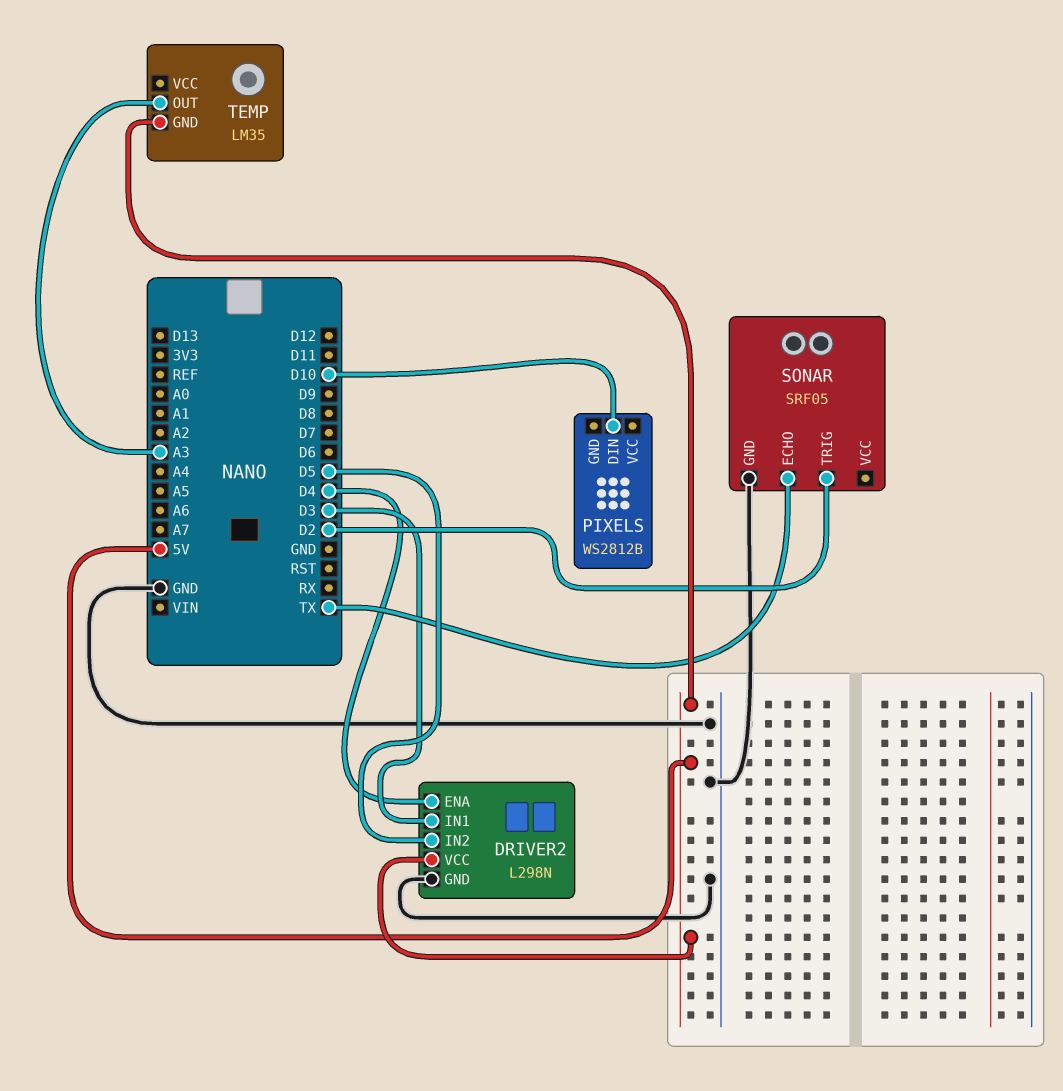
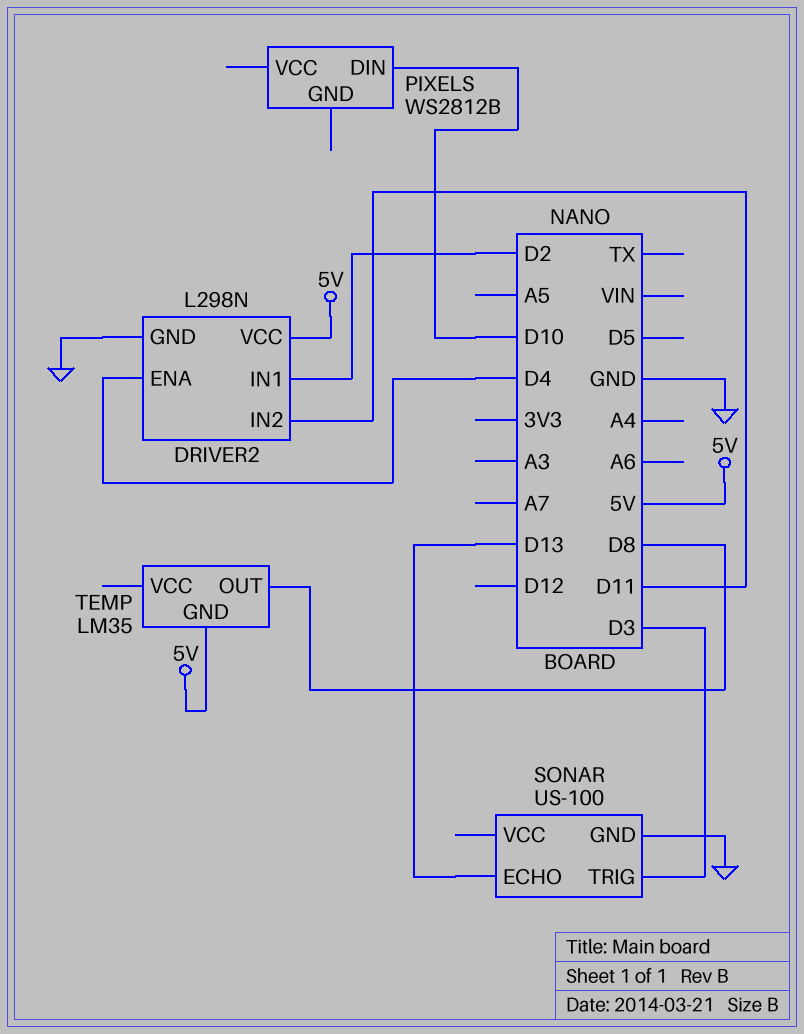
DRIVER2 pin IN1: D3 -> D2
DRIVER2 pin IN2: D5 -> D11
SONAR: SRF05 -> US-100
SONAR pin ECHO: TX -> D13
SONAR pin TRIG: D2 -> D3
TEMP pin OUT: A3 -> D8

